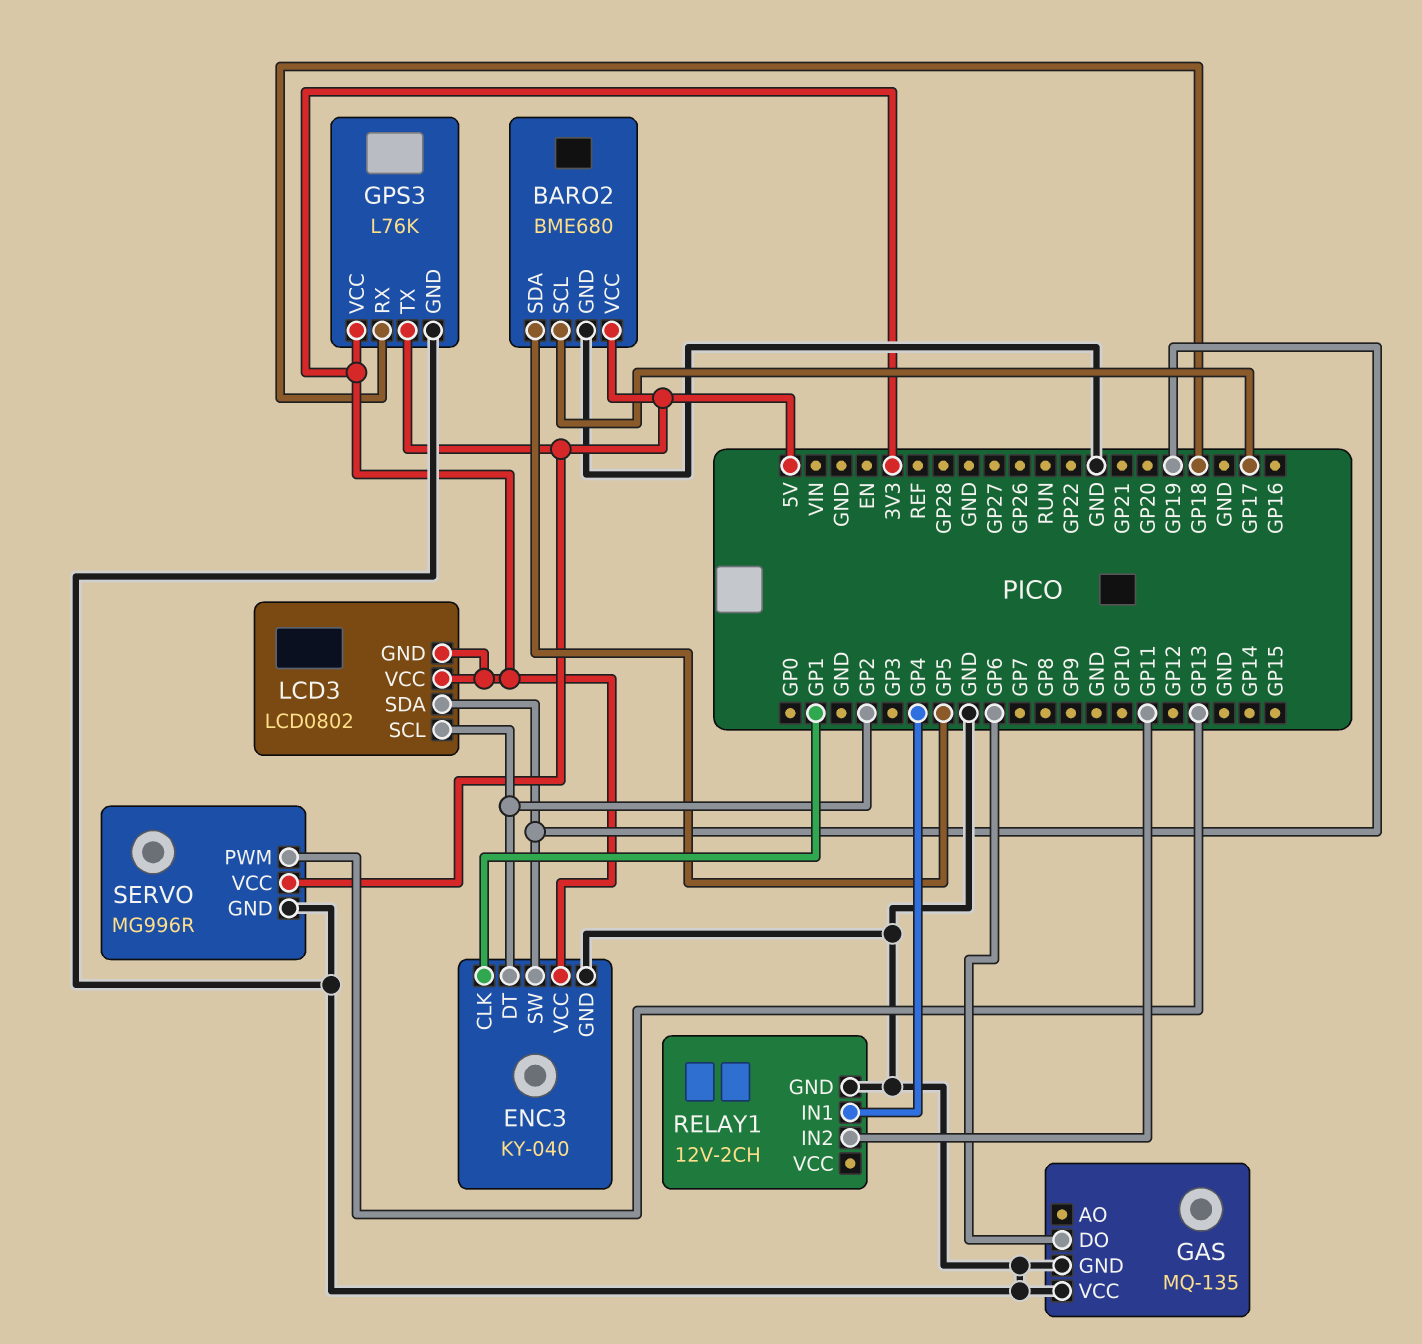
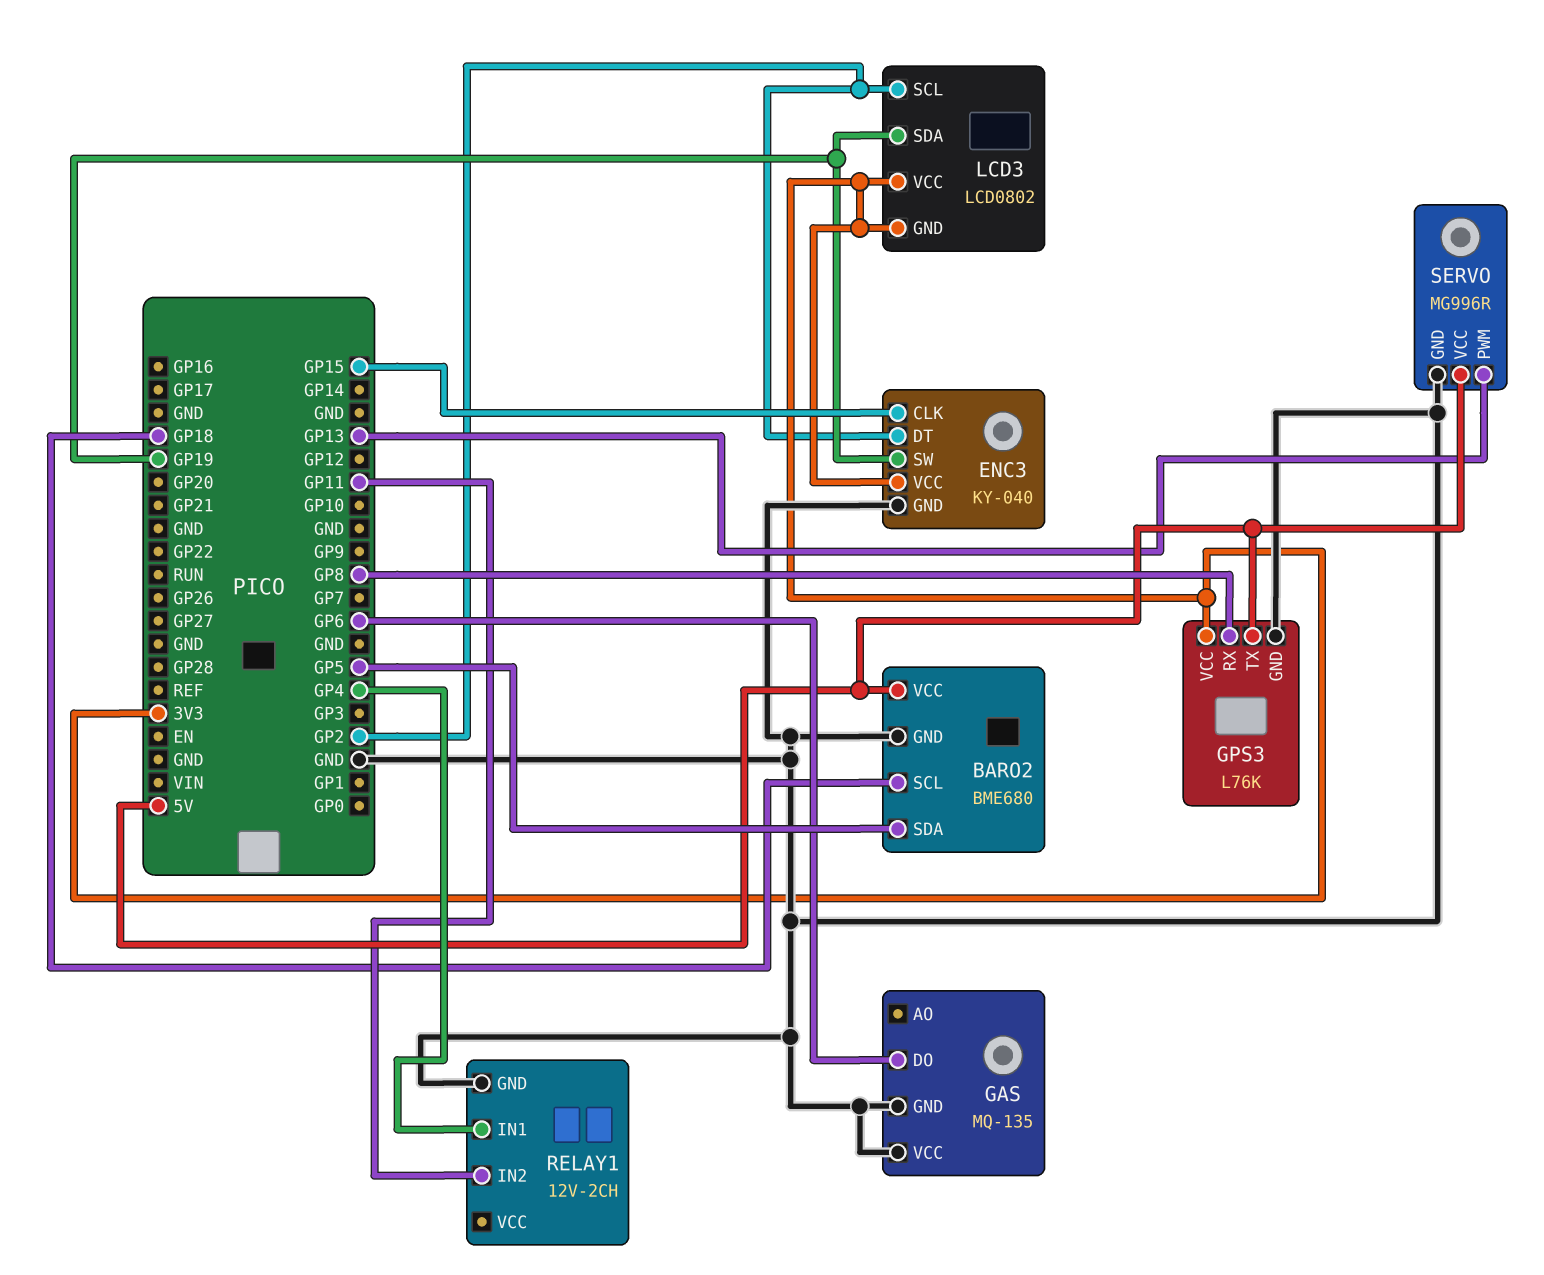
BARO2 pin SCL: GP17 -> GP18
ENC3 pin CLK: GP1 -> GP15
GPS3 pin RX: GP18 -> GP8

